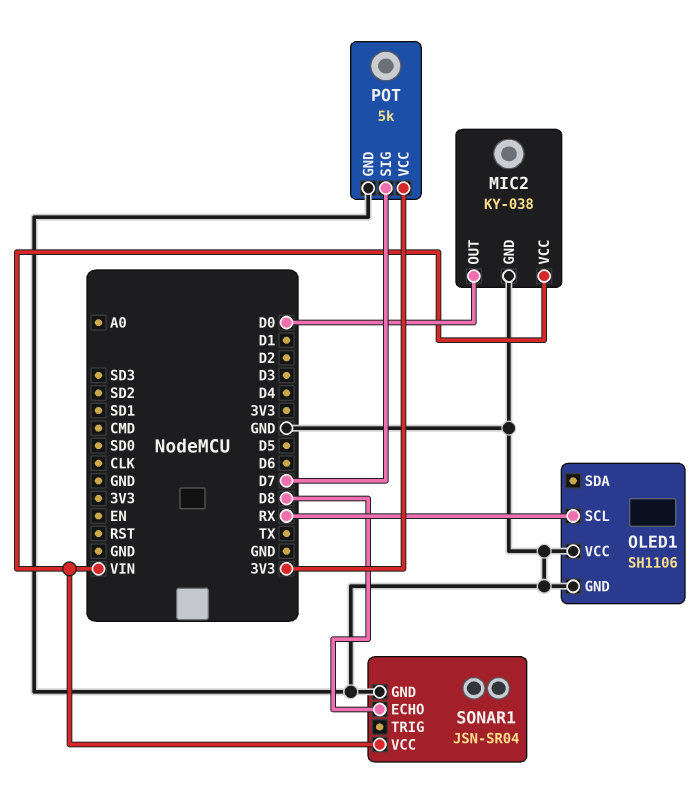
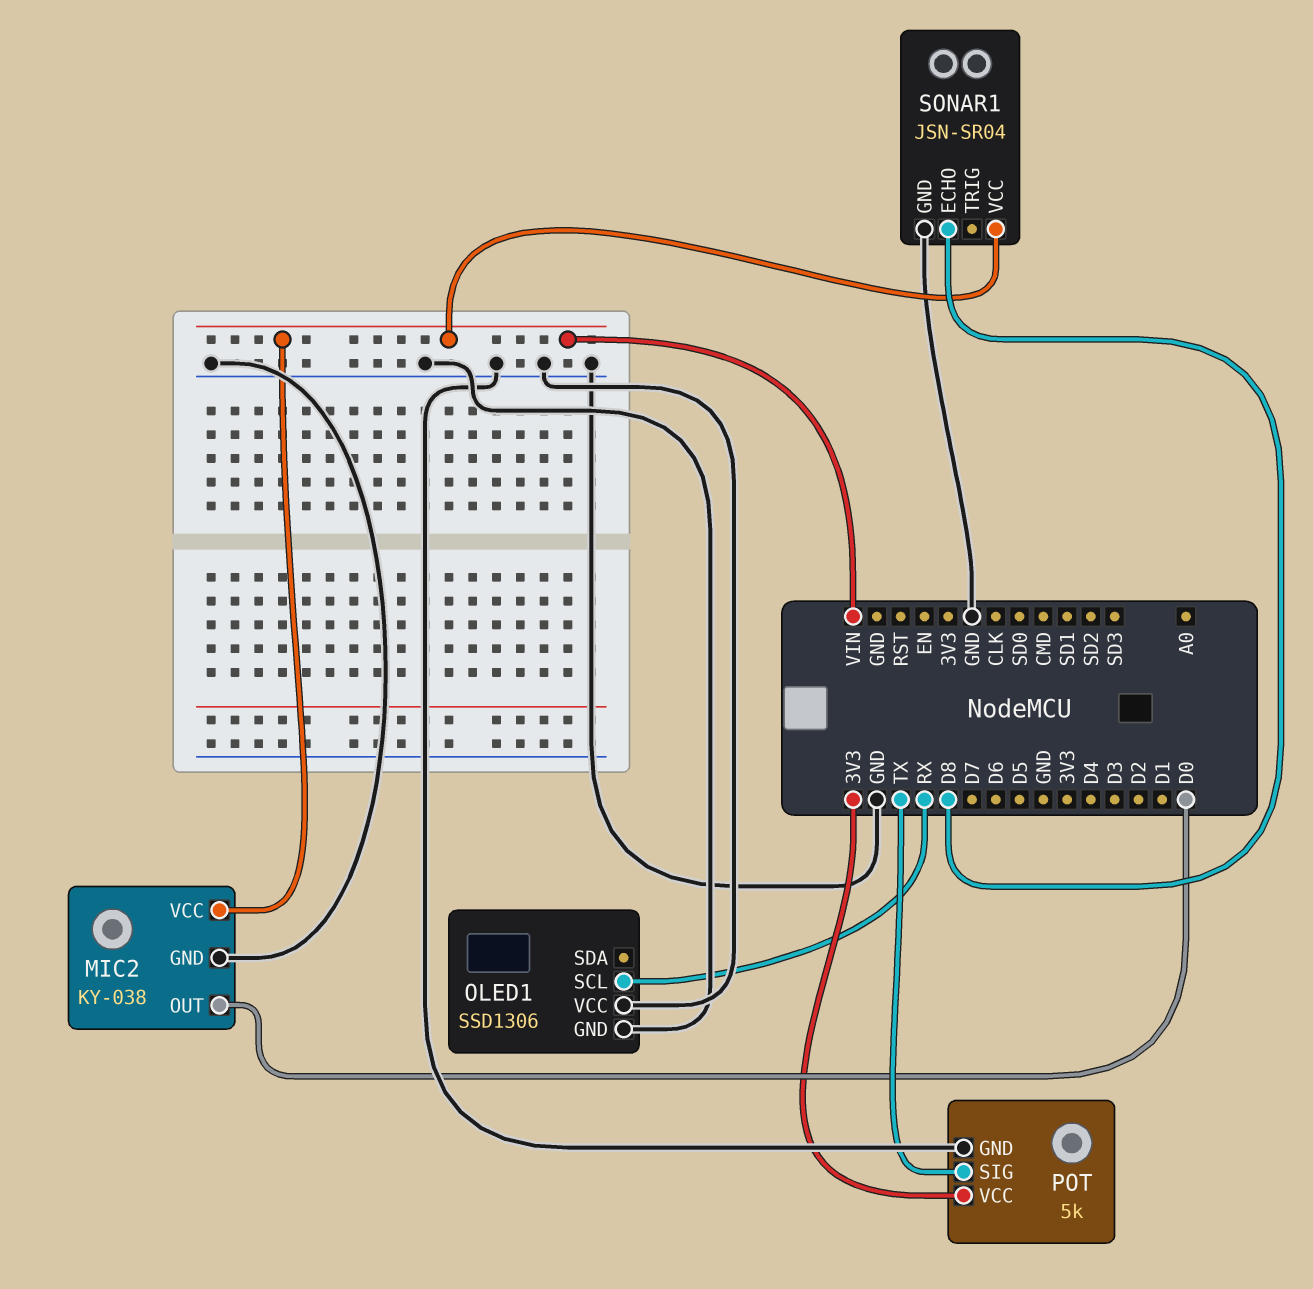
OLED1: SH1106 -> SSD1306
POT pin SIG: D7 -> TX

